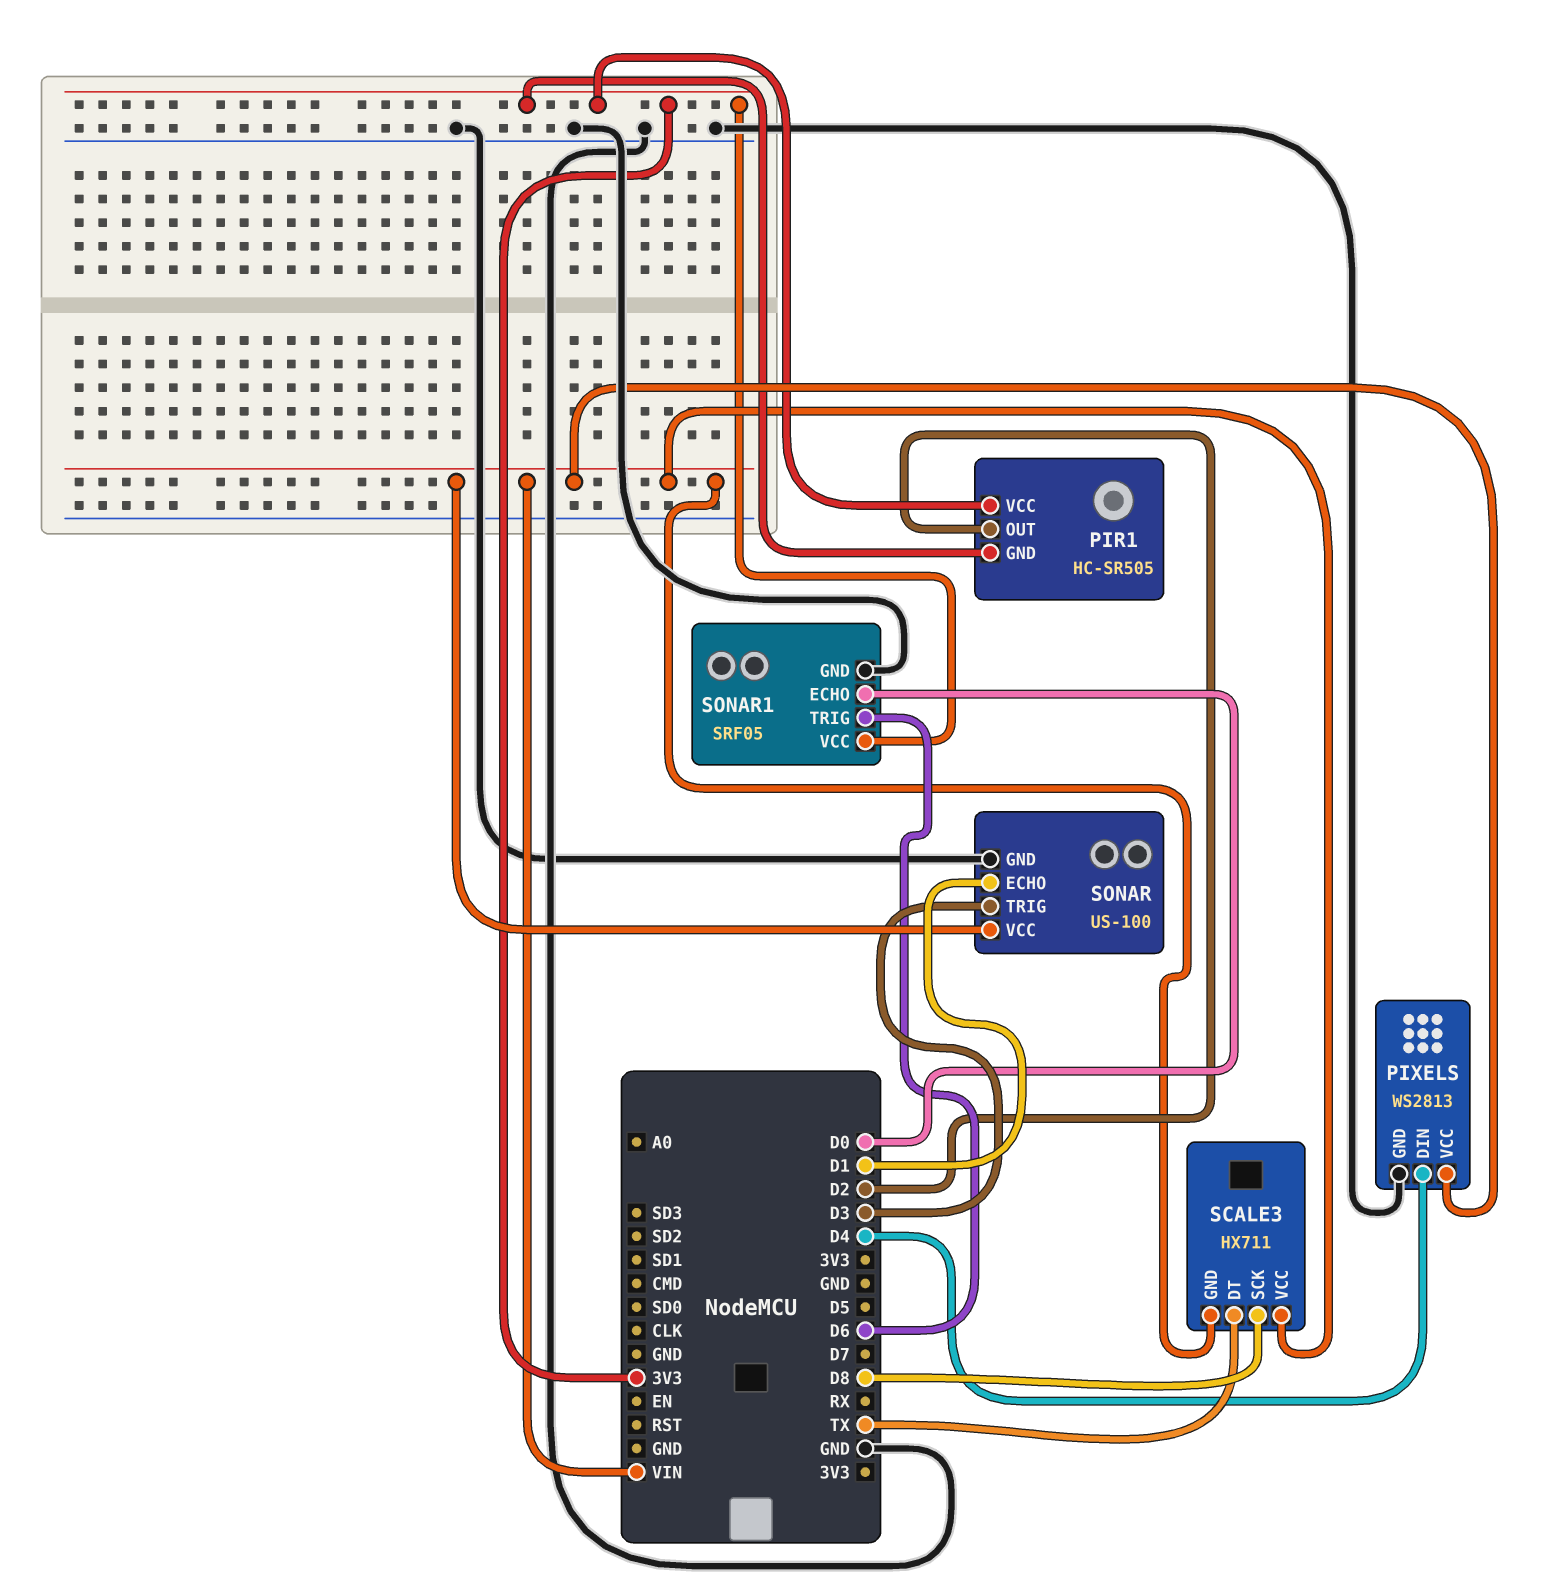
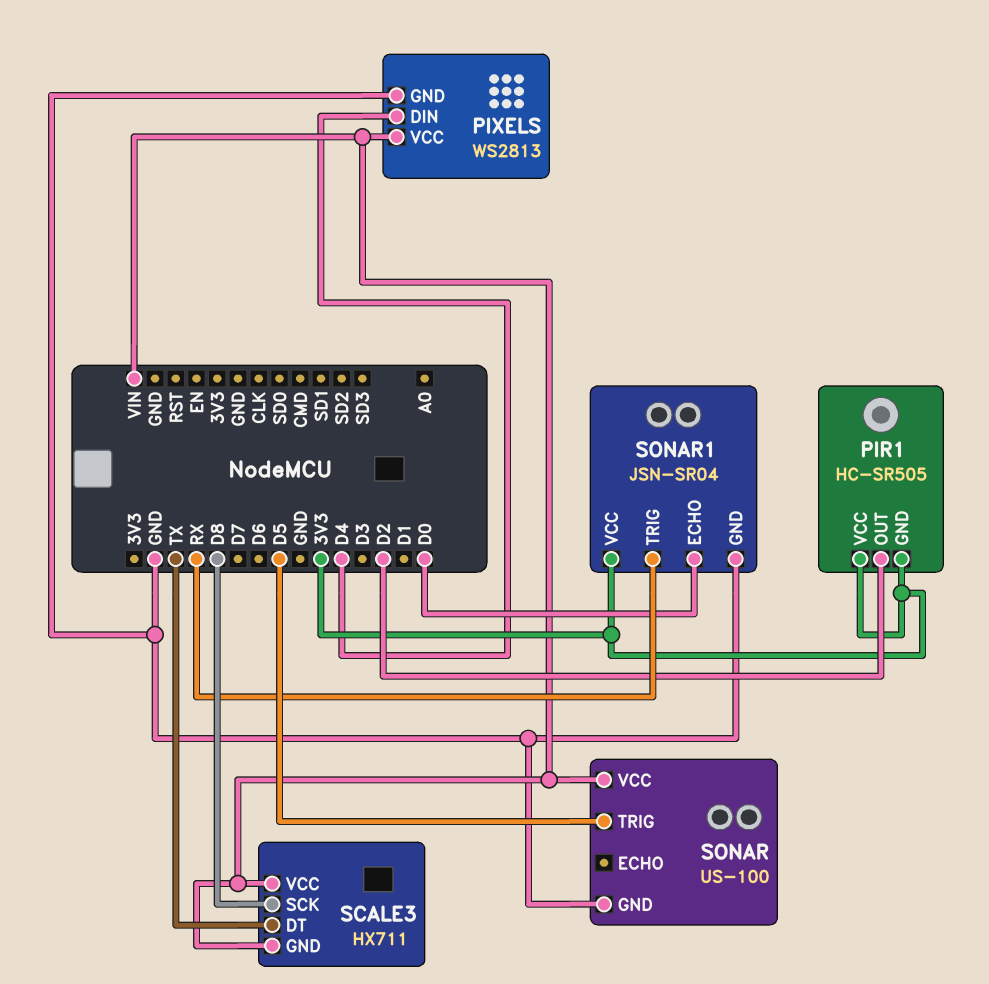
SONAR pin ECHO: D1 -> none
SONAR pin TRIG: D3 -> D5
SONAR1: SRF05 -> JSN-SR04
SONAR1 pin TRIG: D6 -> RX

